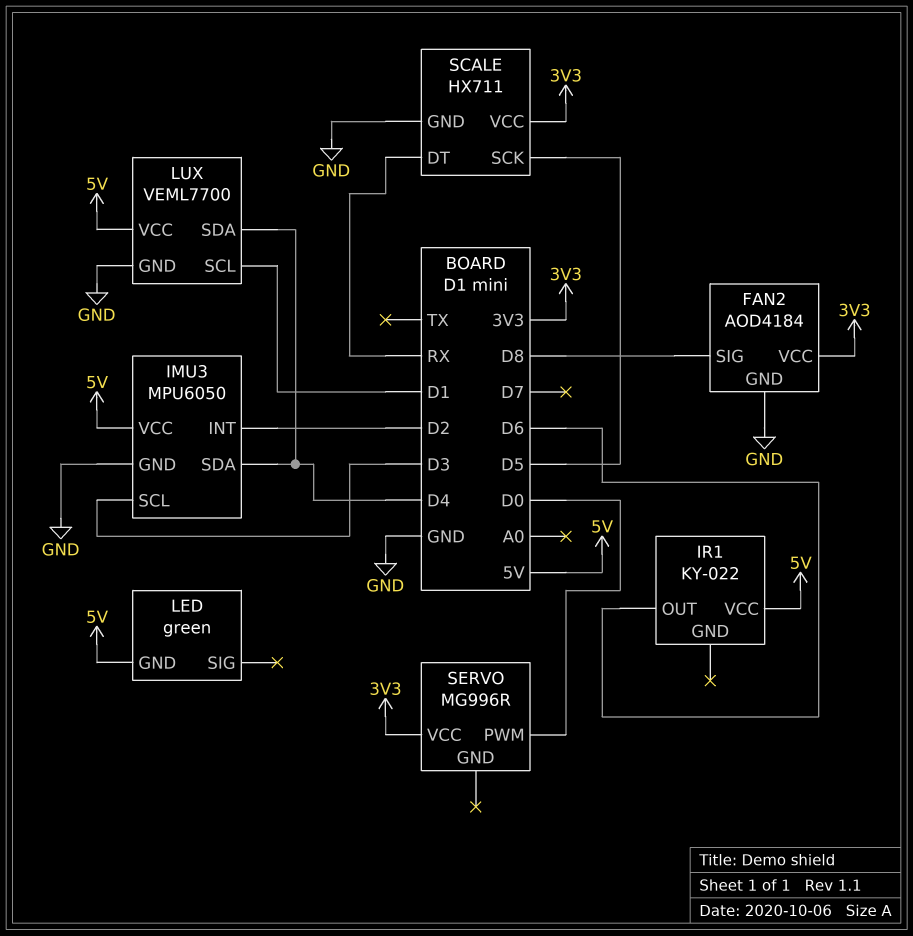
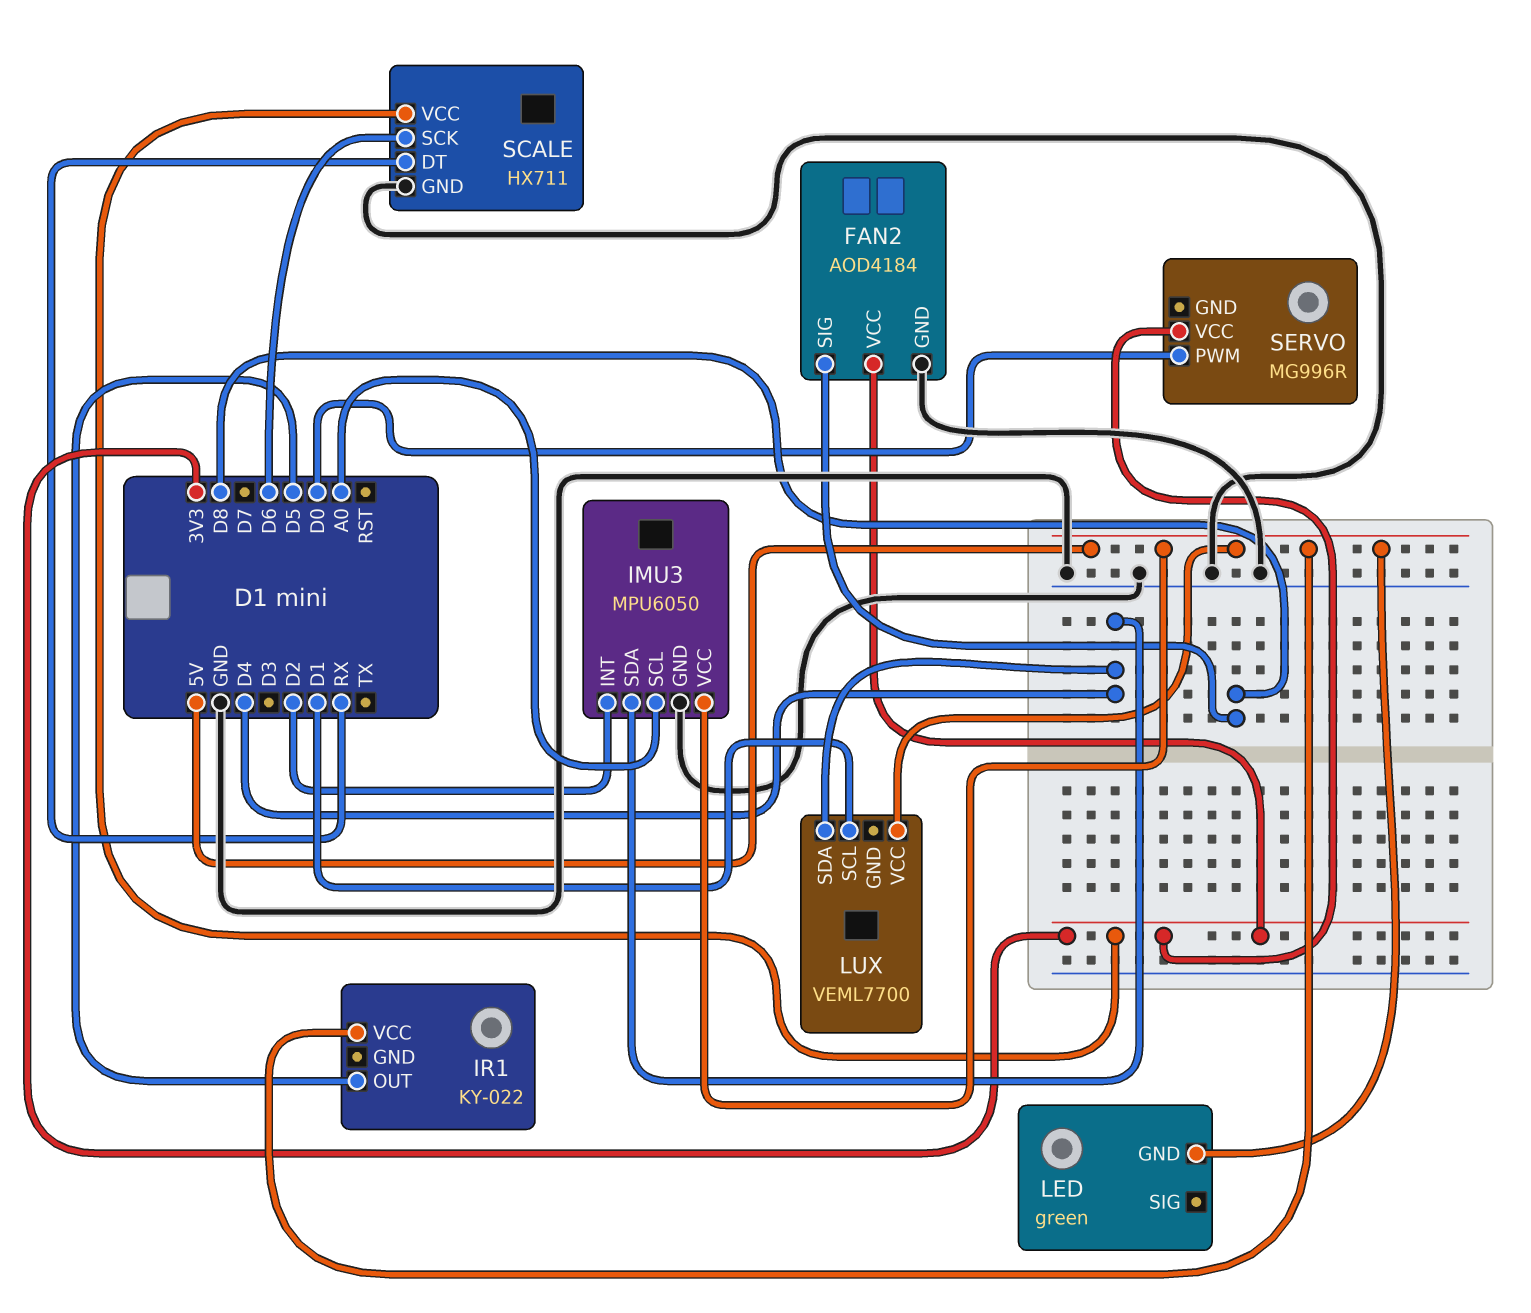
IMU3 pin SCL: D3 -> A0
IR1 pin OUT: D6 -> D5
LUX pin GND: GND -> none
SCALE pin SCK: D5 -> D6

